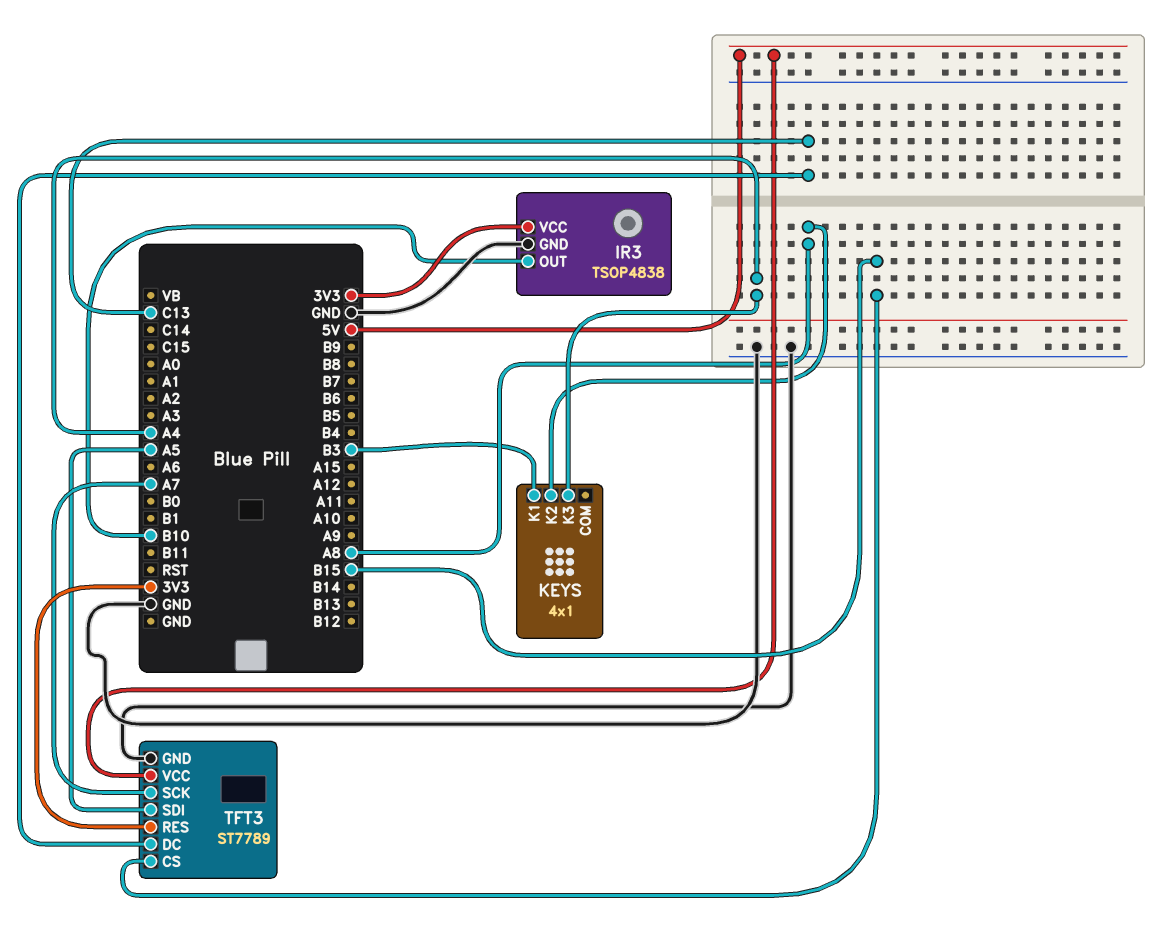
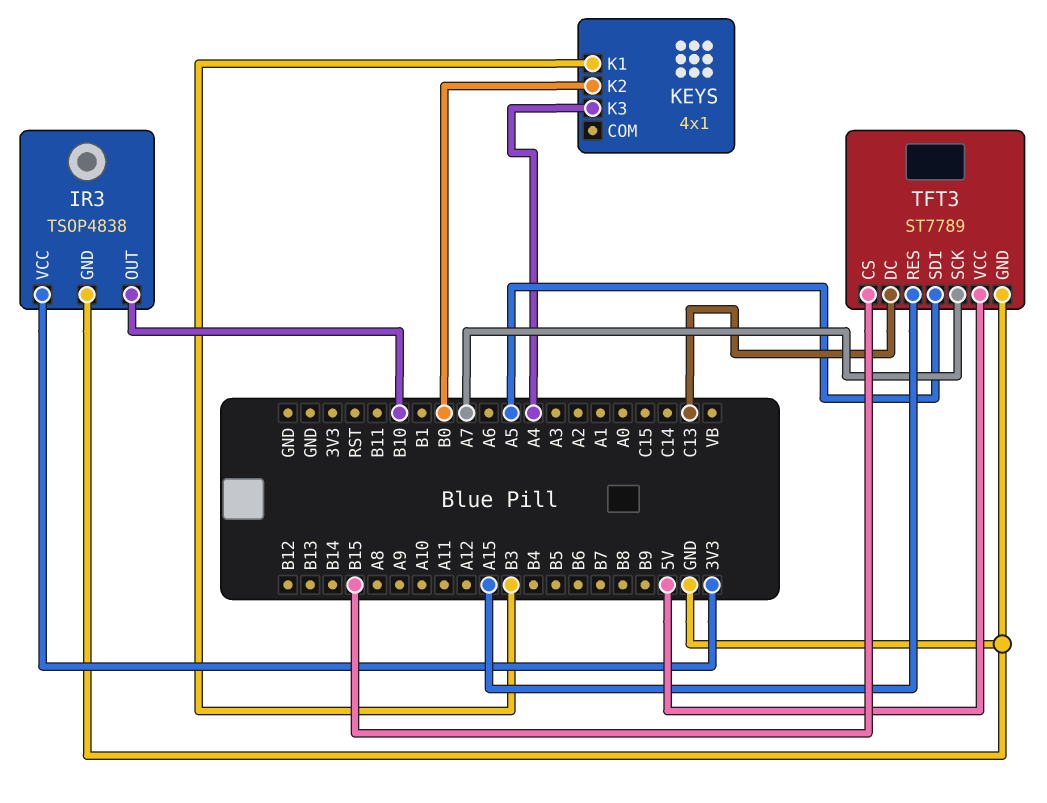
KEYS pin K2: A8 -> B0
TFT3 pin RES: 3V3 -> A15

